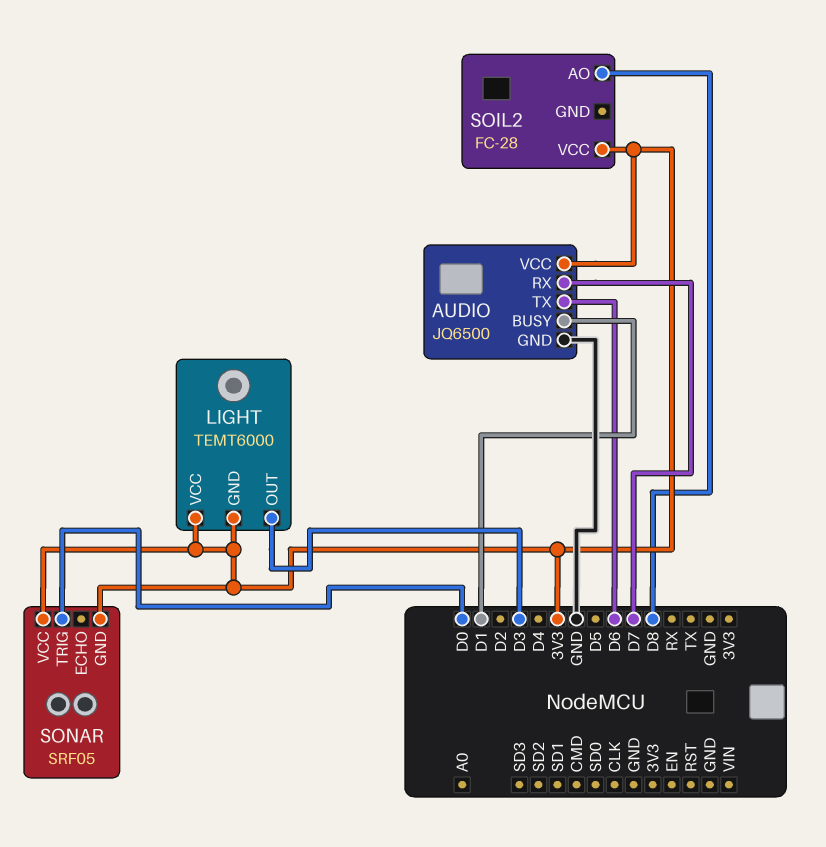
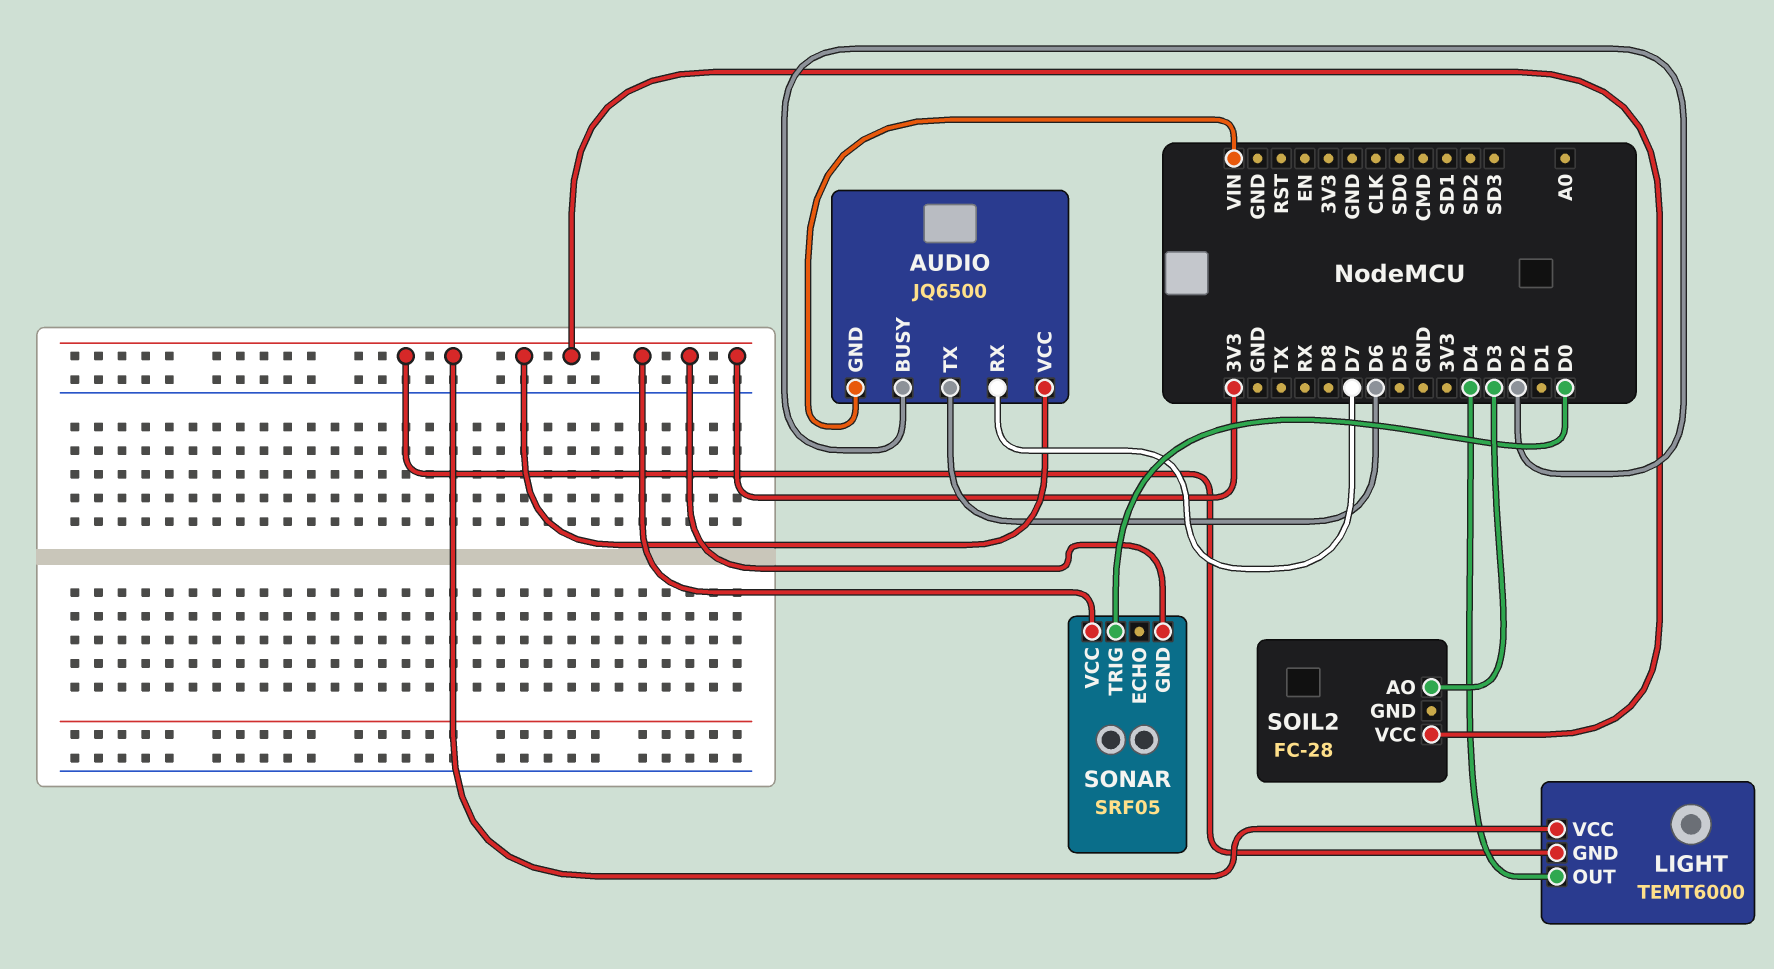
AUDIO pin BUSY: D1 -> D2
AUDIO pin GND: GND -> VIN
LIGHT pin OUT: D3 -> D4
SOIL2 pin AO: D8 -> D3

